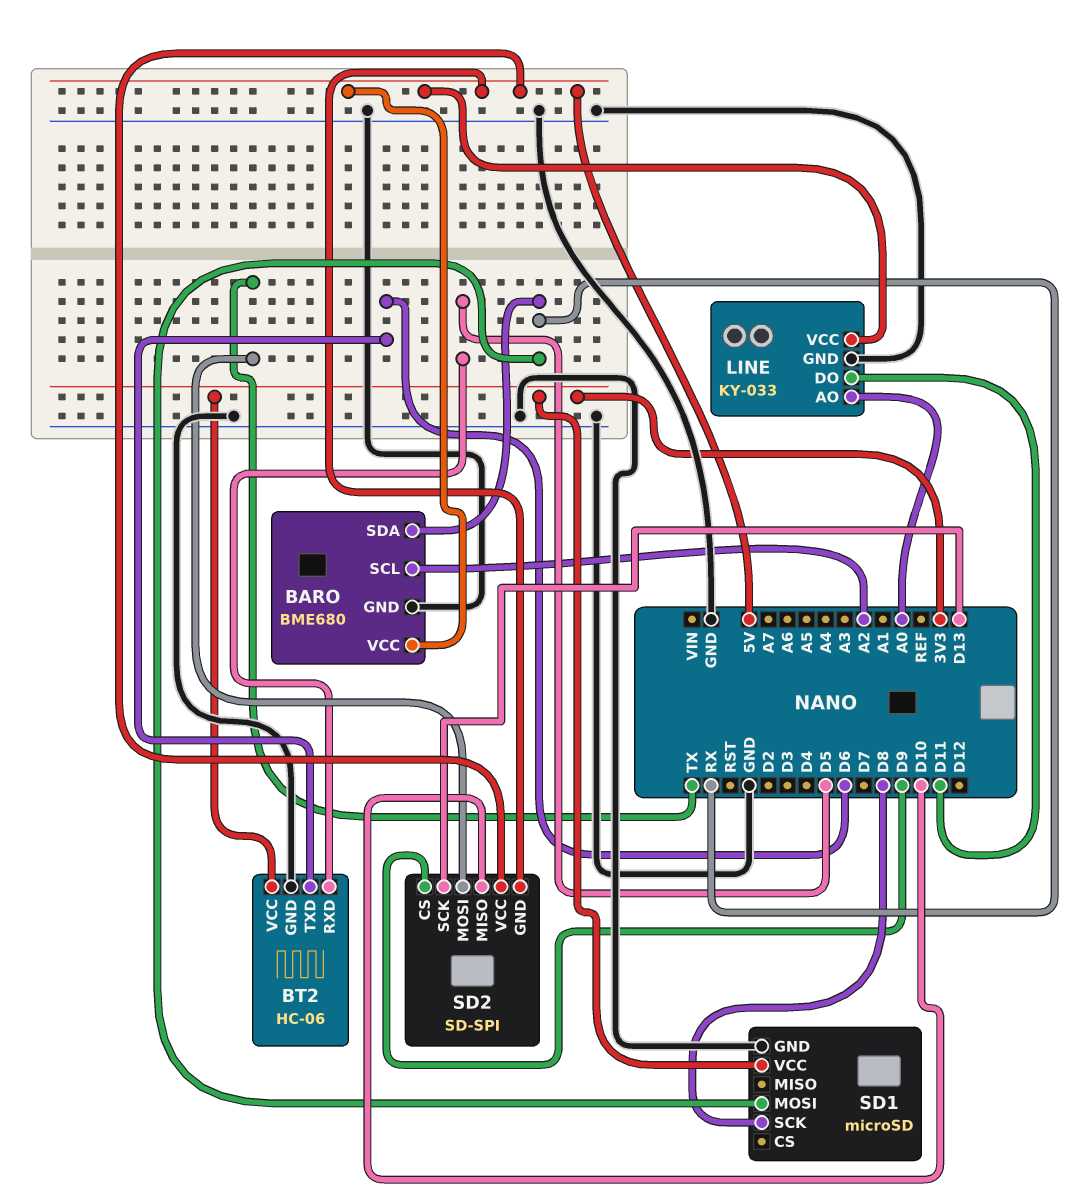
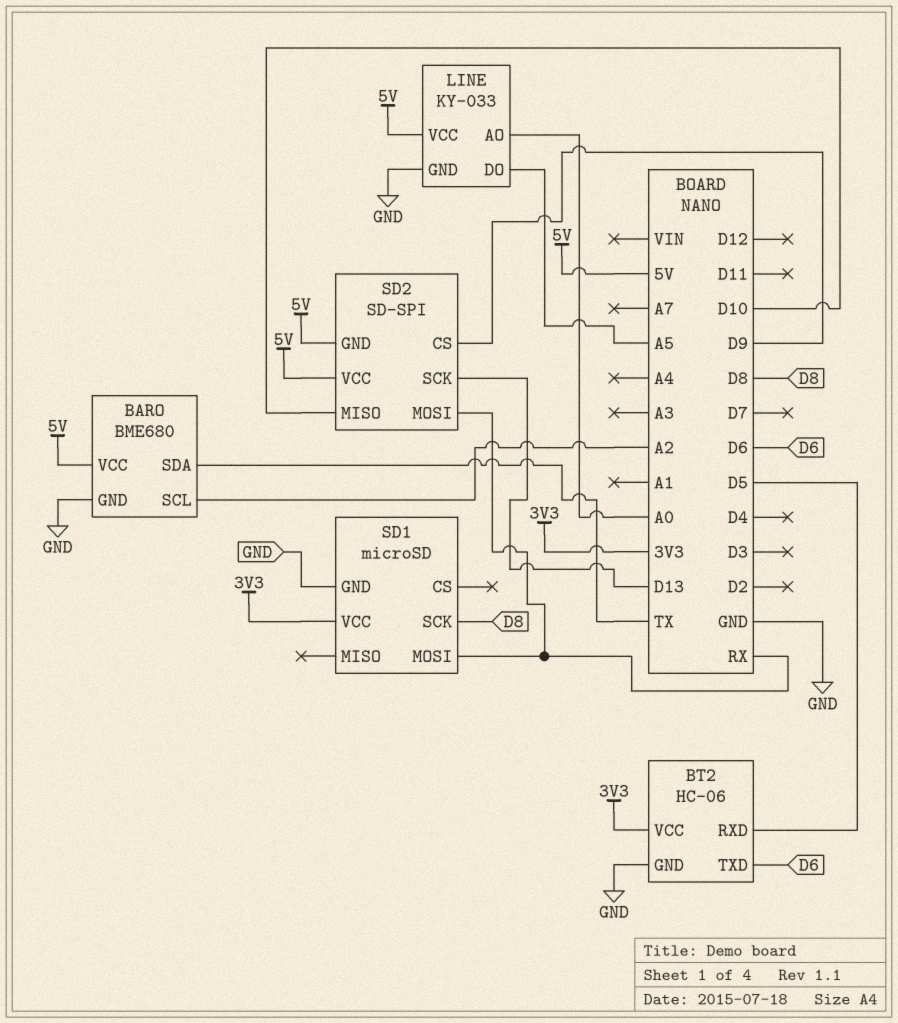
BARO pin SDA: RX -> TX
LINE pin DO: D11 -> A5
SD2 pin MOSI: TX -> RX

